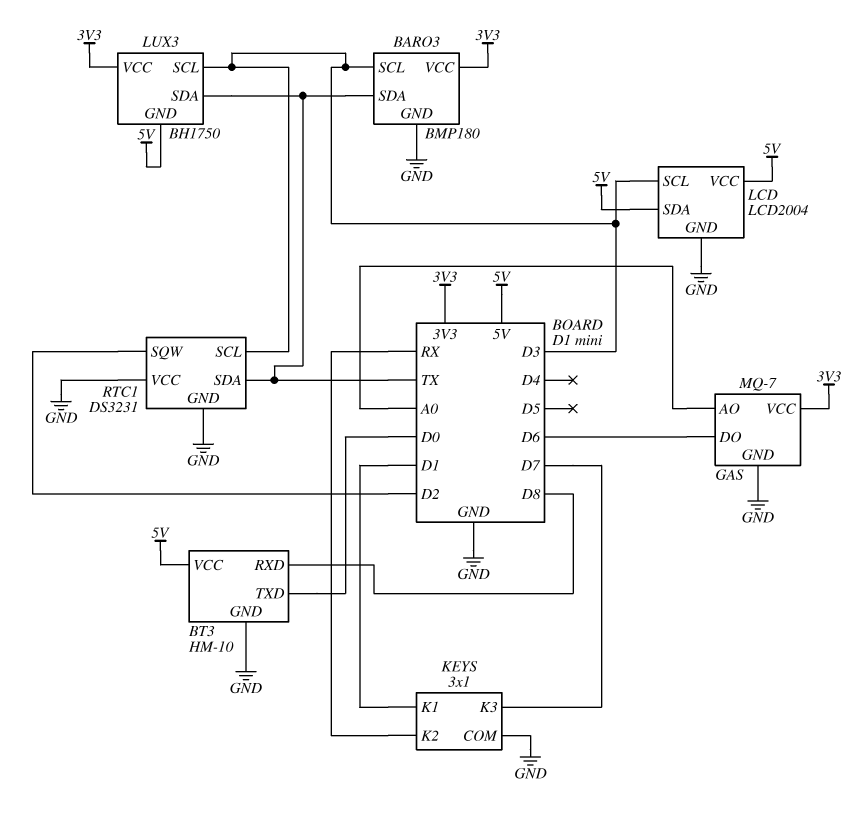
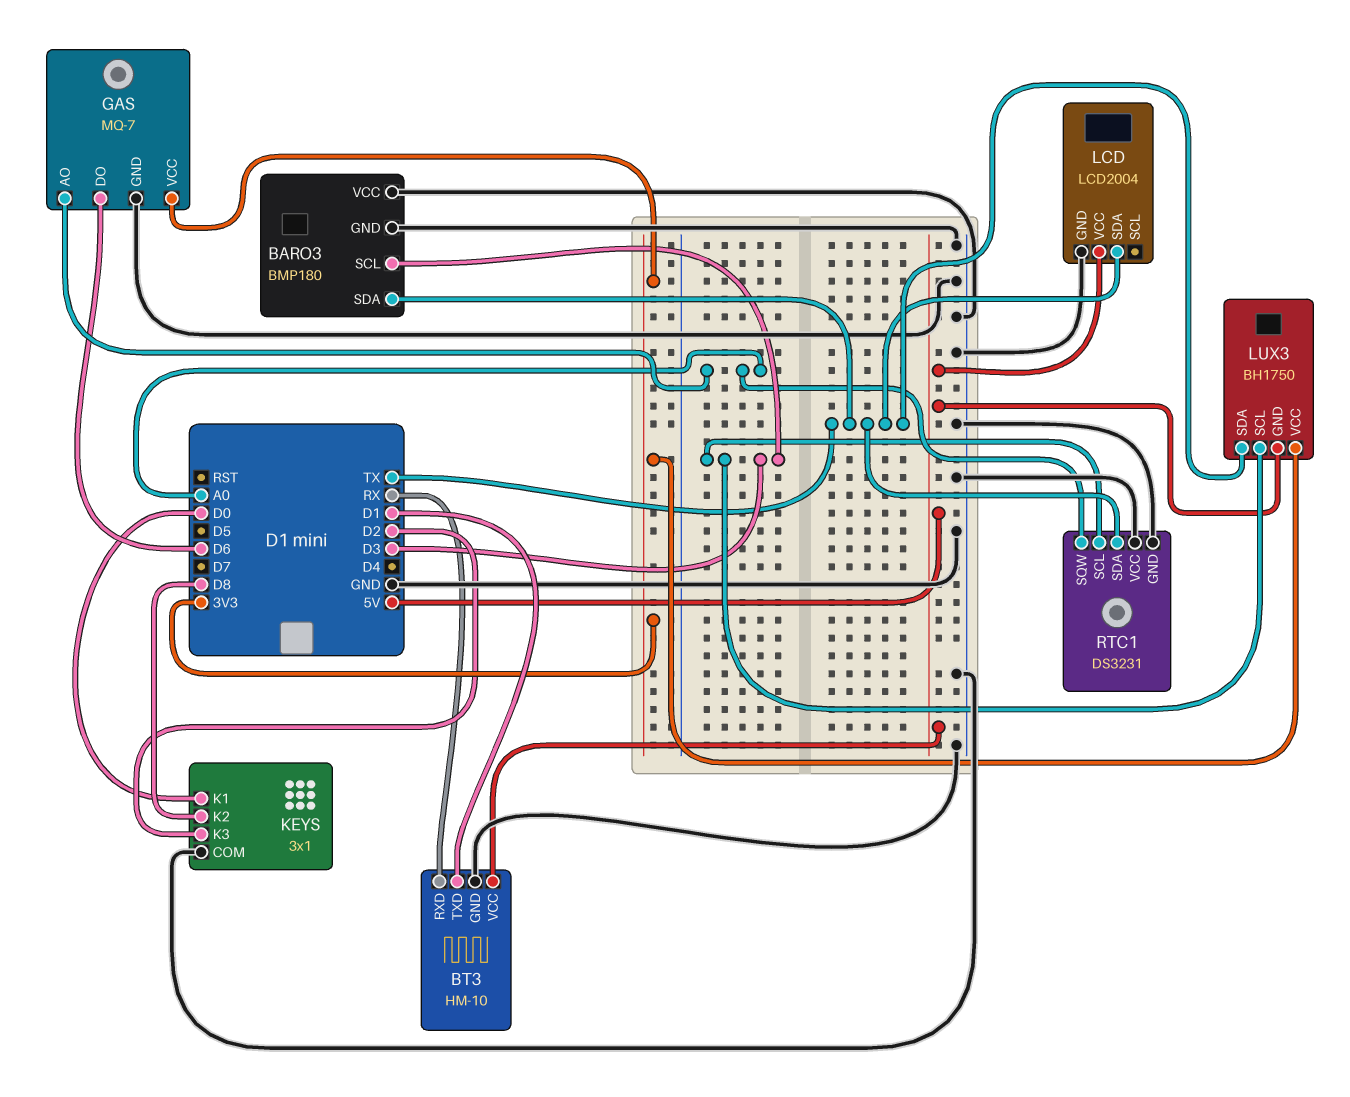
BARO3 pin VCC: 3V3 -> GND
BT3 pin RXD: D8 -> RX
BT3 pin TXD: D0 -> D1
KEYS pin K1: D1 -> D0
KEYS pin K2: RX -> D8
KEYS pin K3: D7 -> D2
LCD pin SCL: D3 -> none
LCD pin SDA: 5V -> TX
RTC1 pin SQW: D2 -> A0

